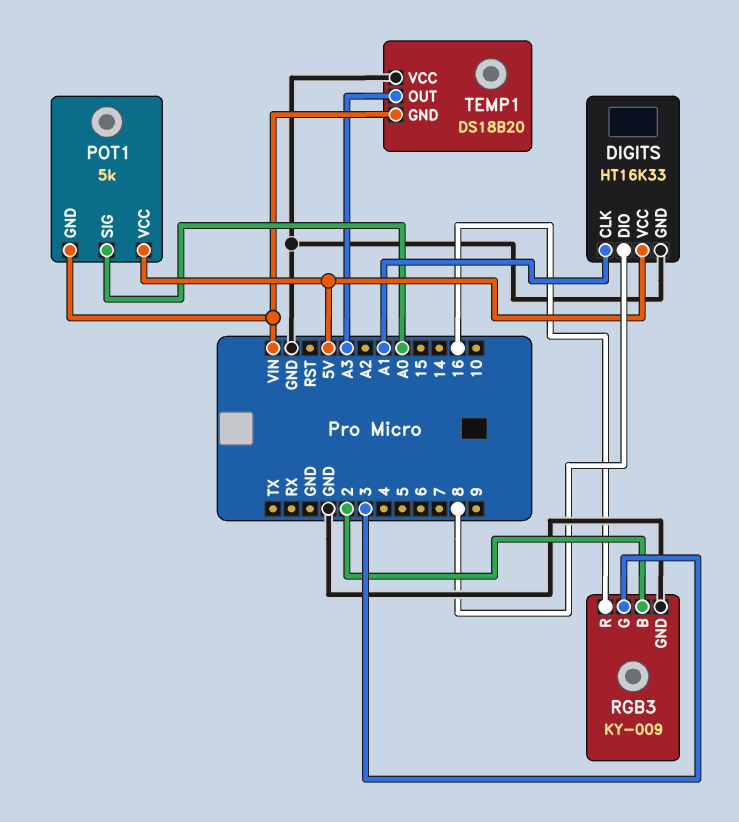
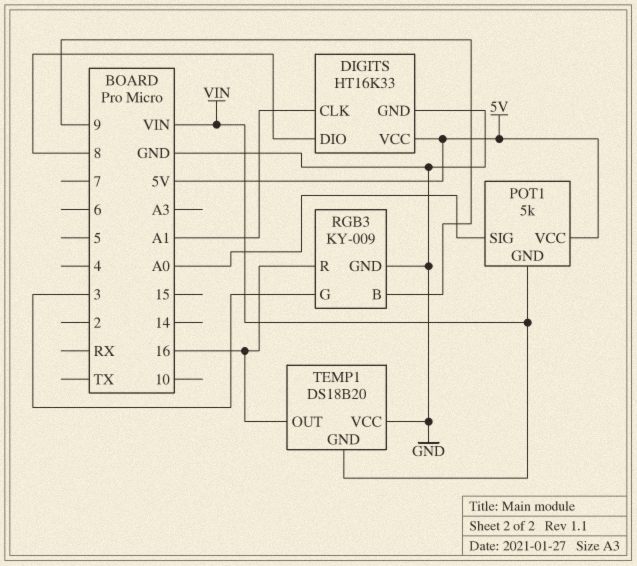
RGB3 pin B: 2 -> 9
TEMP1 pin OUT: A3 -> 16

